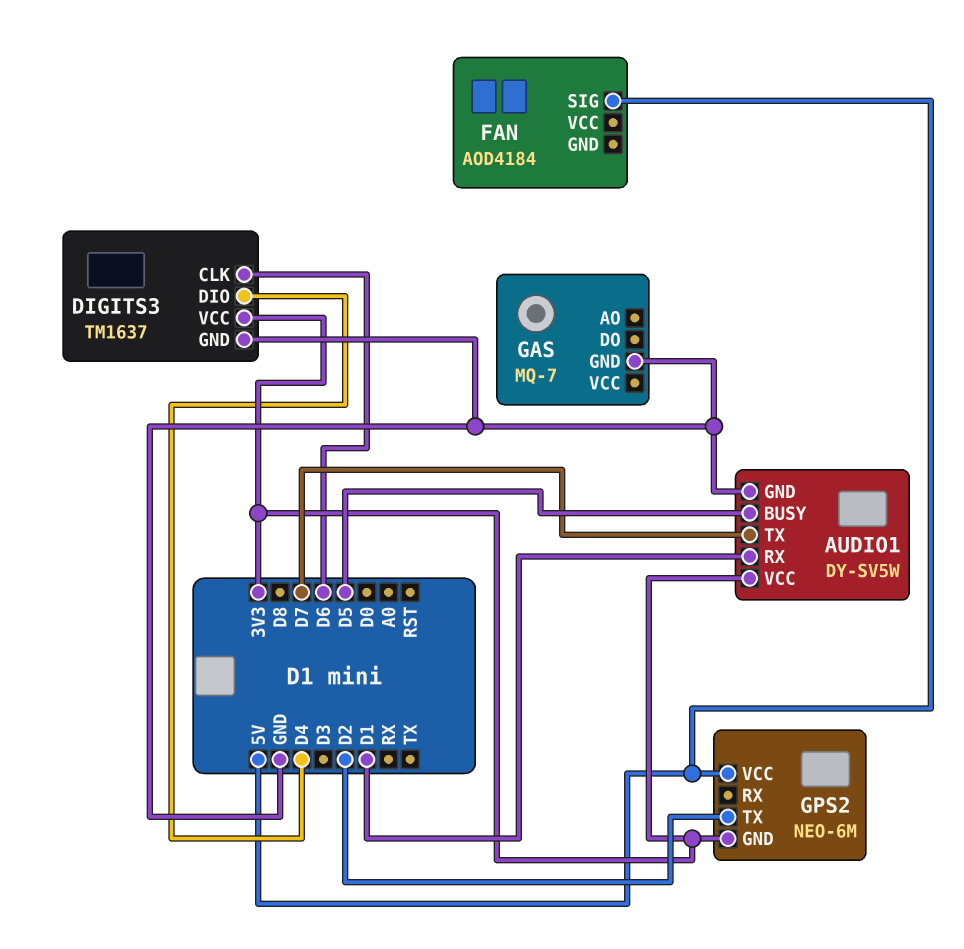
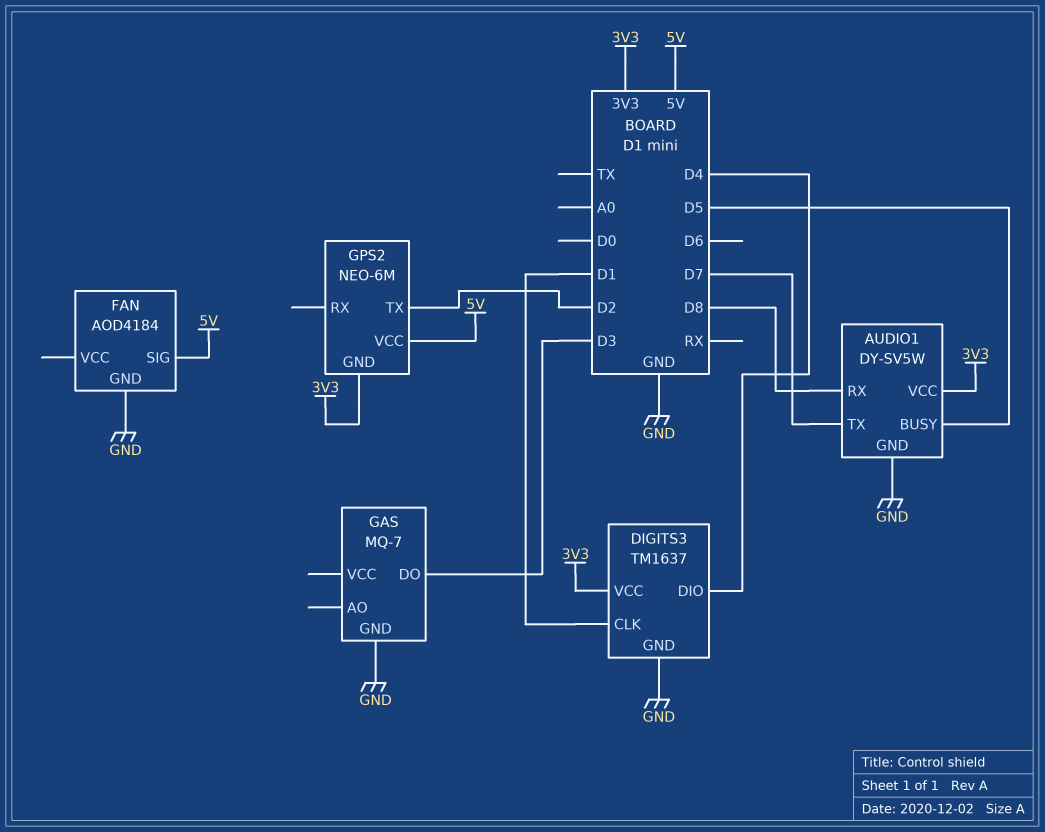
AUDIO1 pin RX: D1 -> D8
DIGITS3 pin CLK: D6 -> D1
FAN pin GND: none -> GND
GAS pin DO: none -> D3

